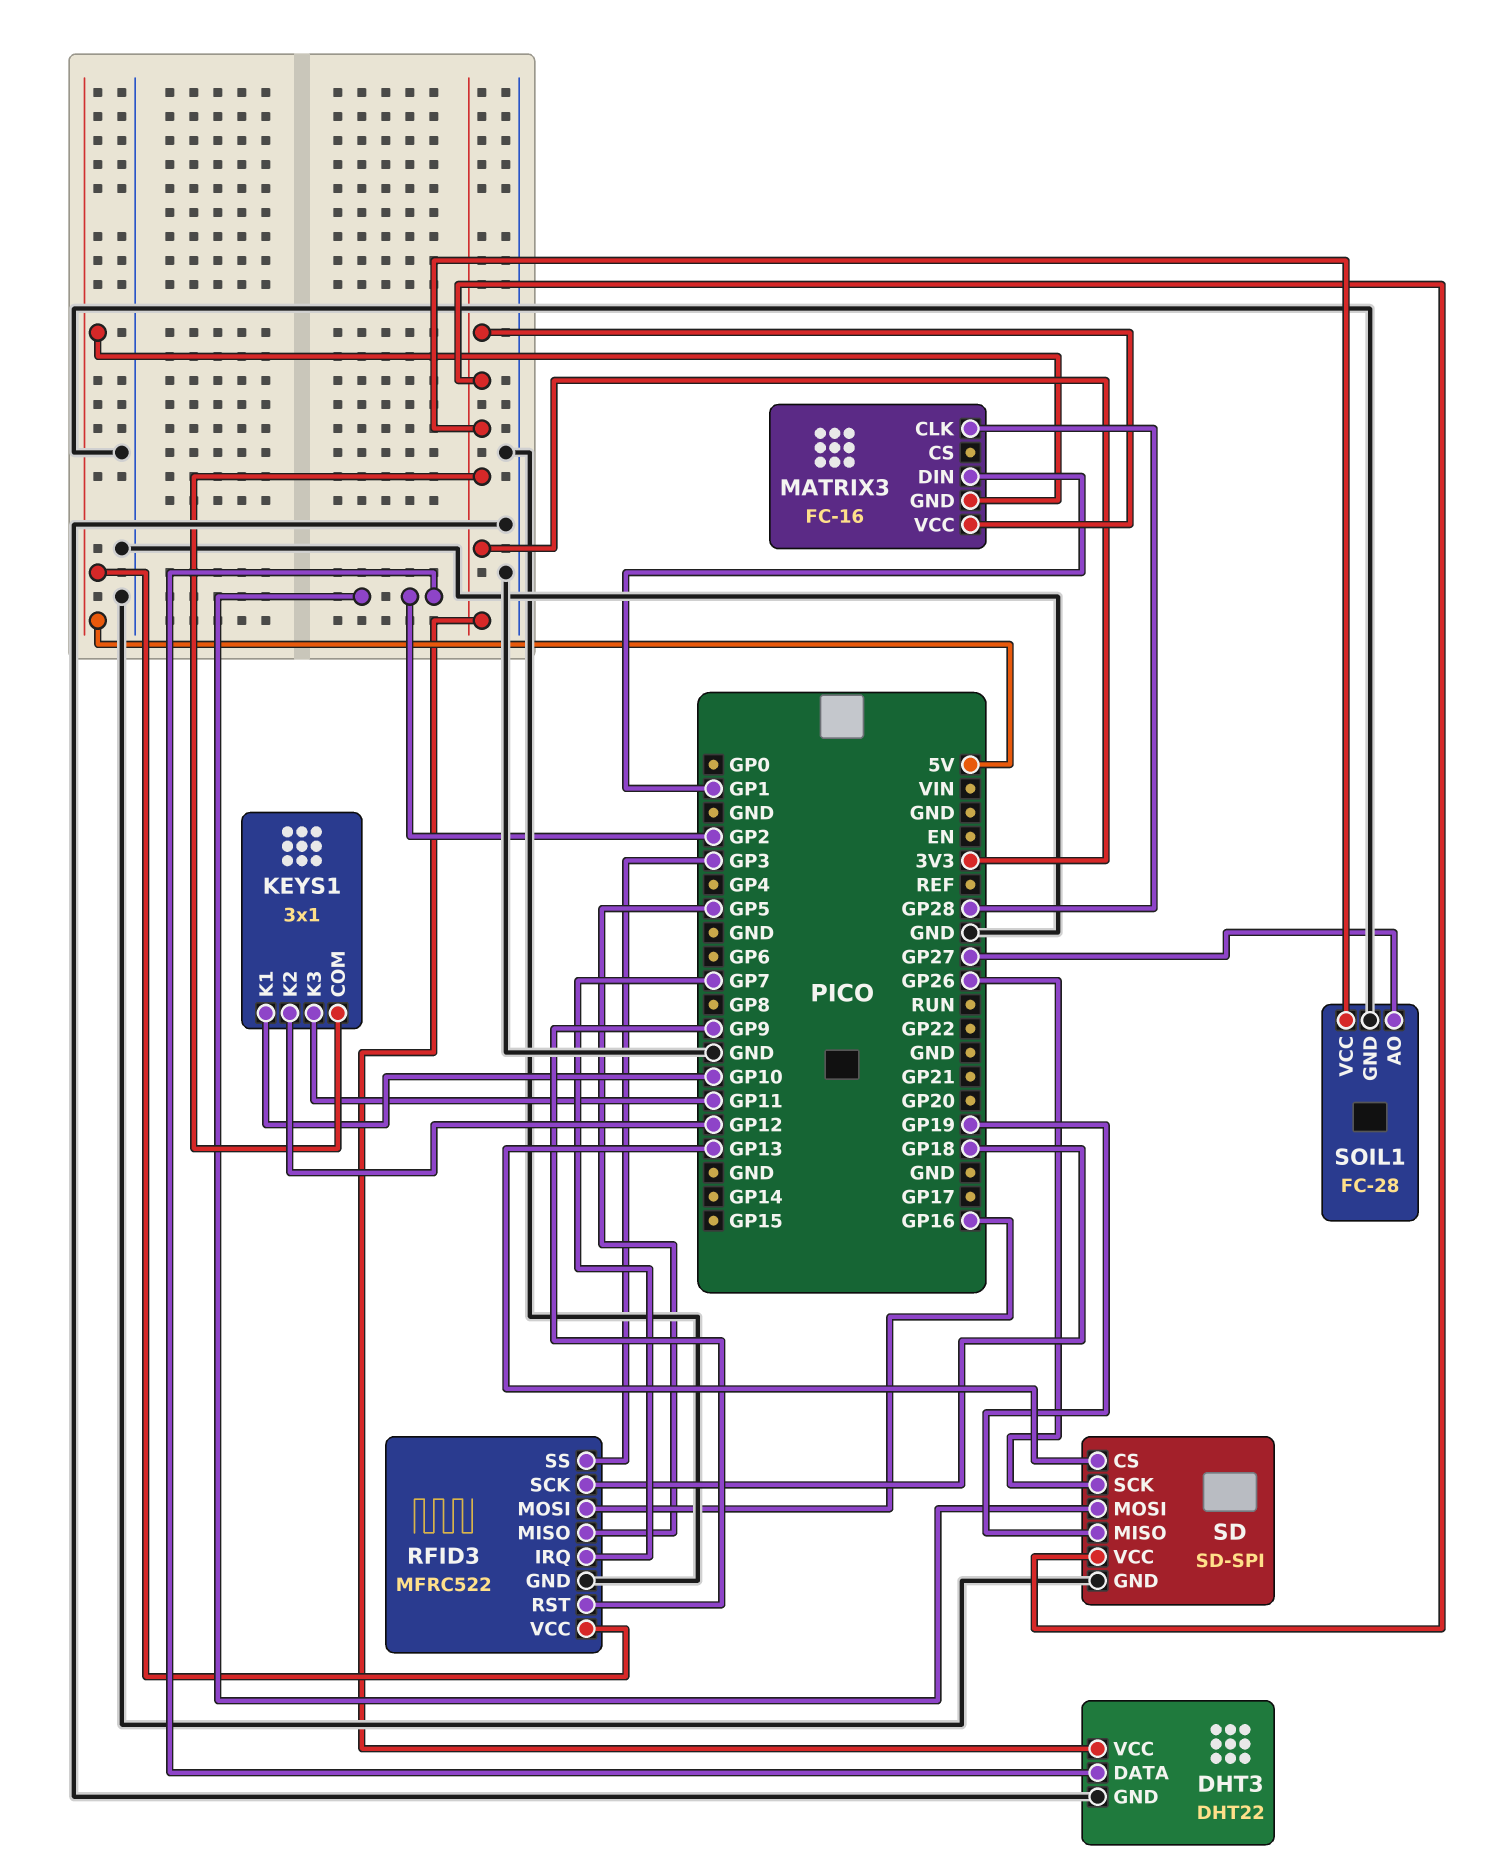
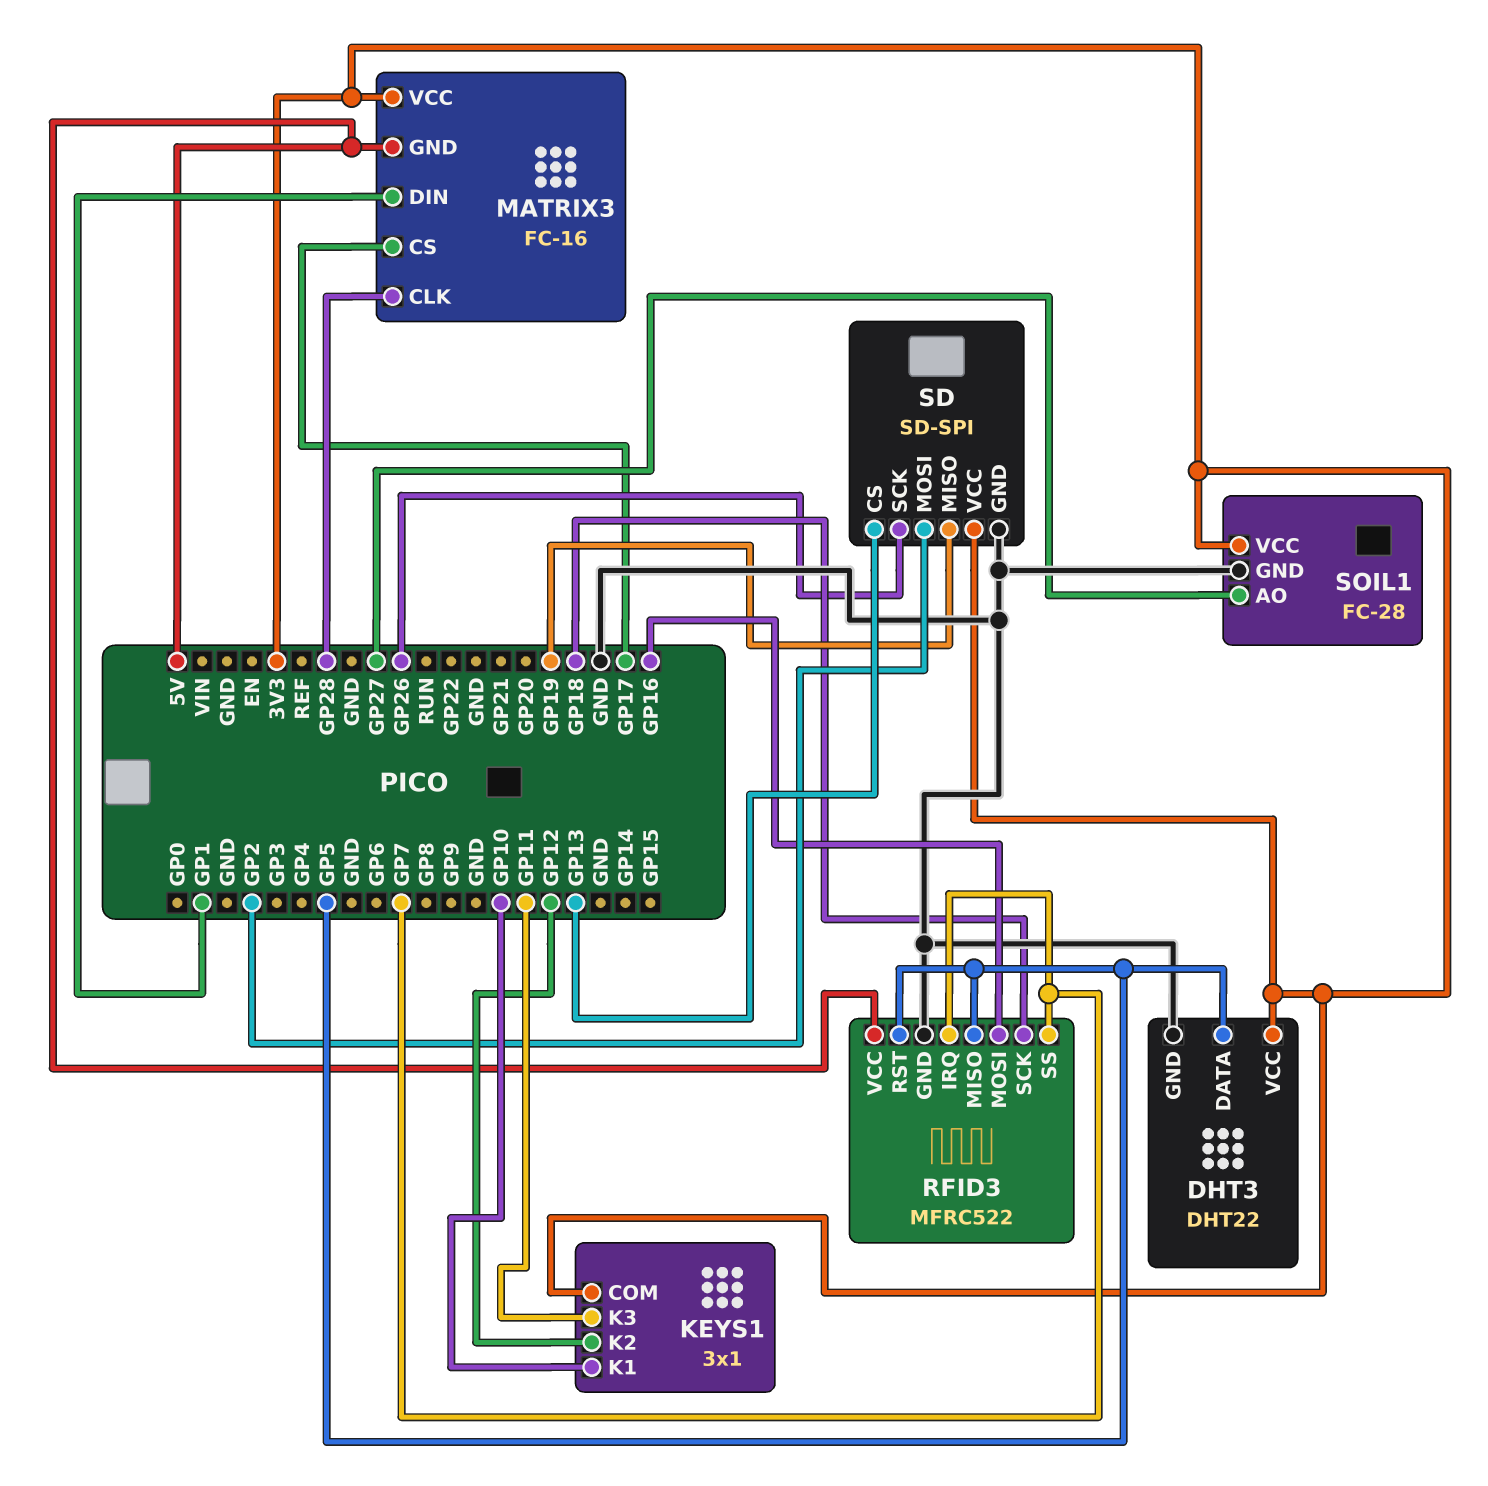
DHT3 pin DATA: GP2 -> GP5
MATRIX3 pin CS: none -> GP17
RFID3 pin RST: GP9 -> GP5
RFID3 pin SS: GP3 -> GP7

